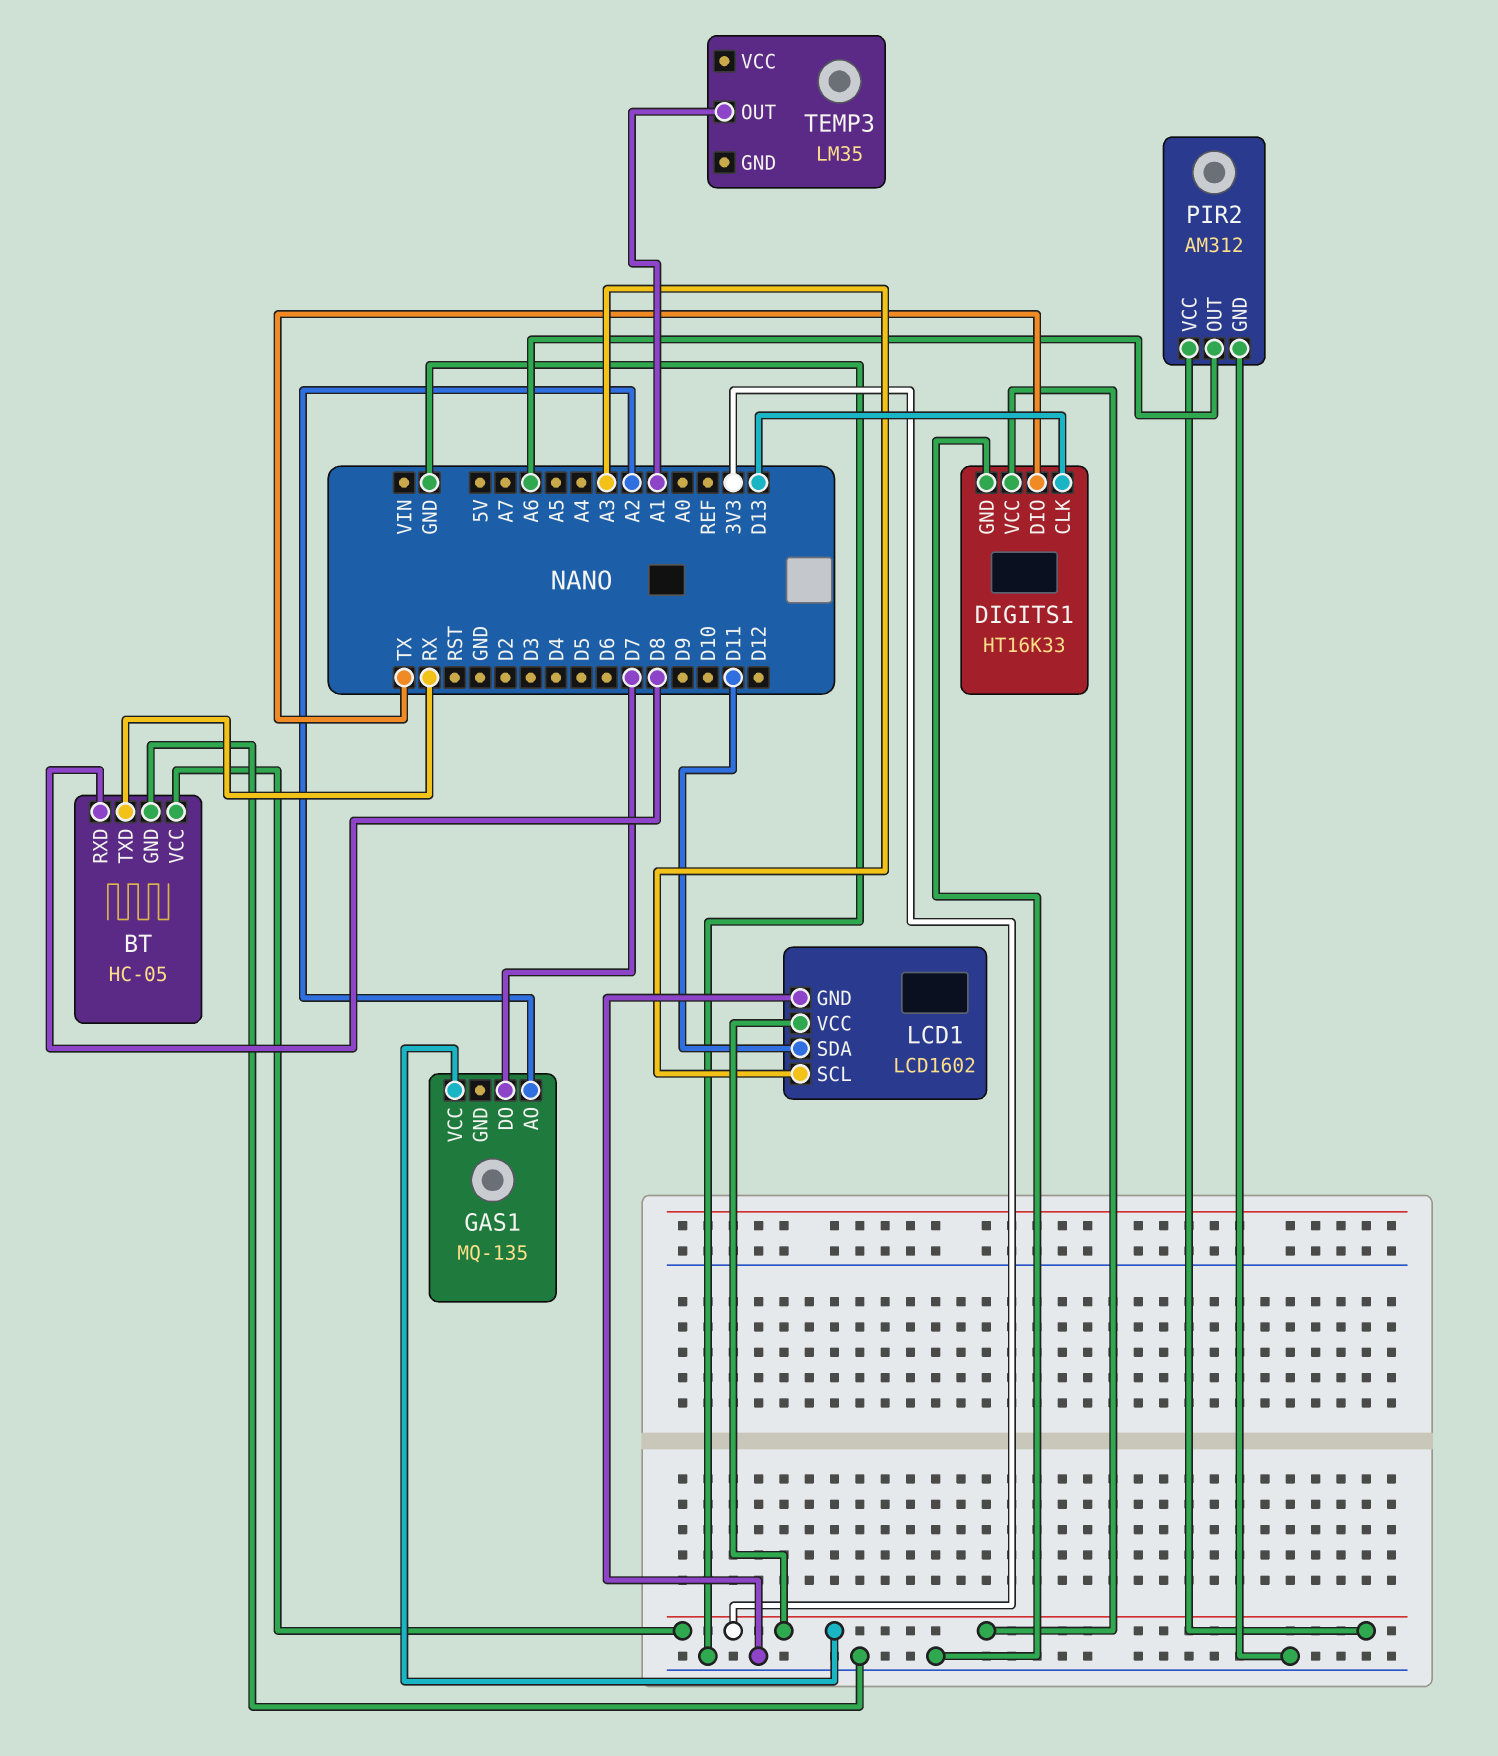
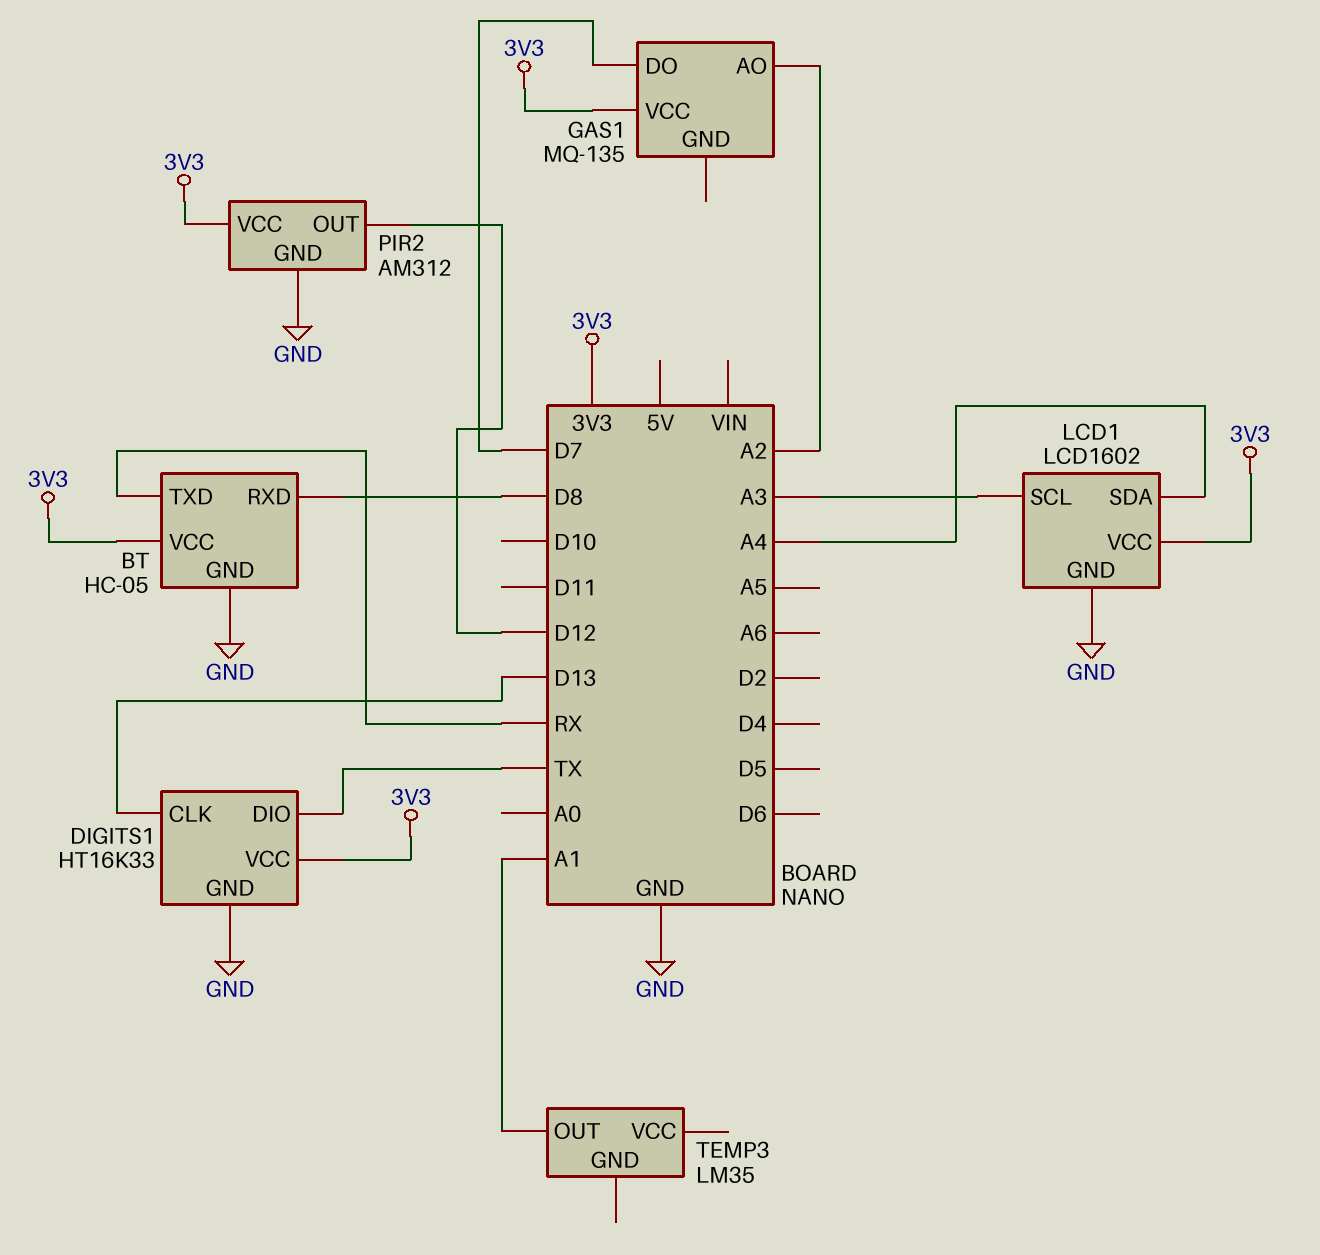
LCD1 pin SDA: D11 -> A4
PIR2 pin OUT: A6 -> D12

